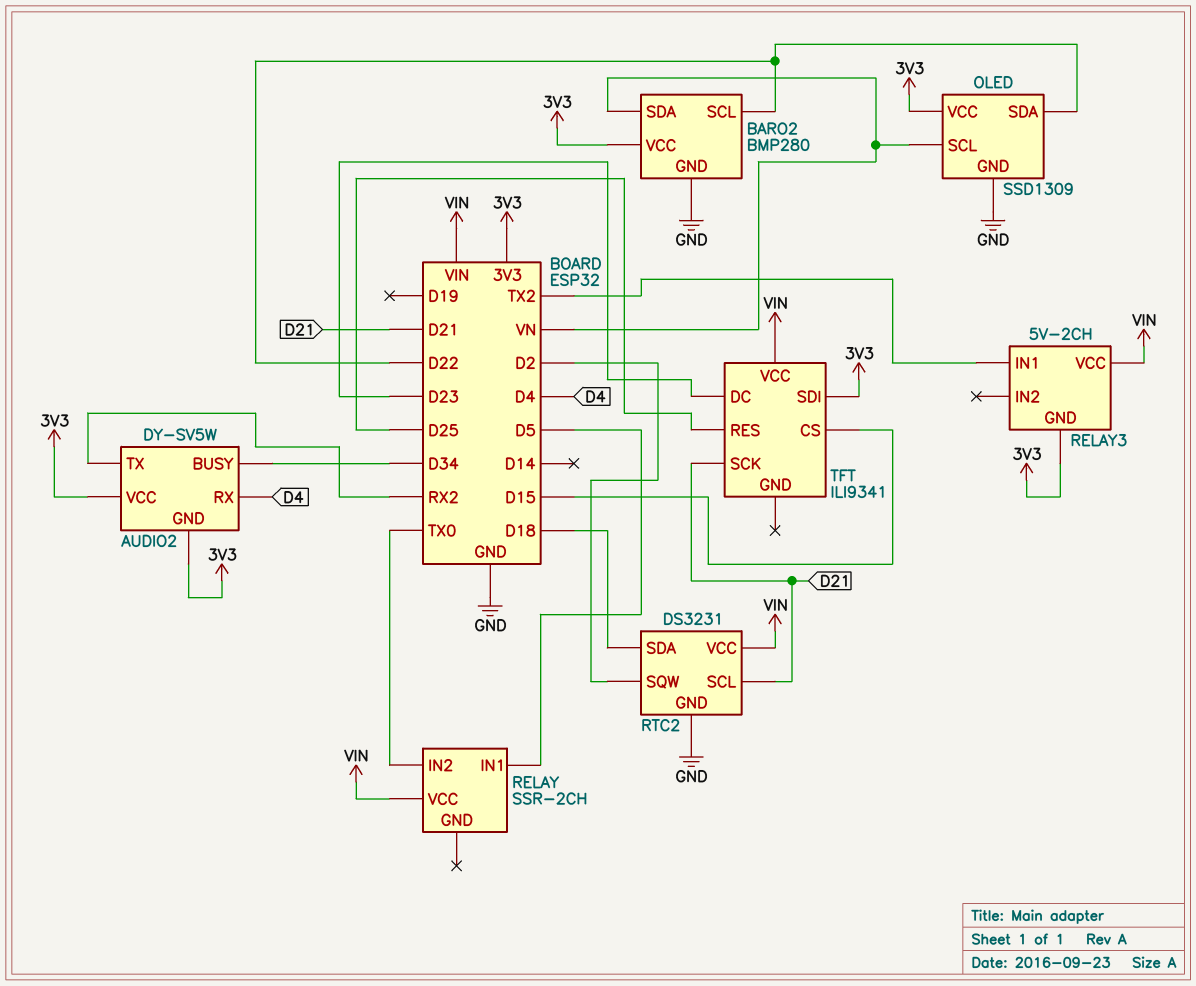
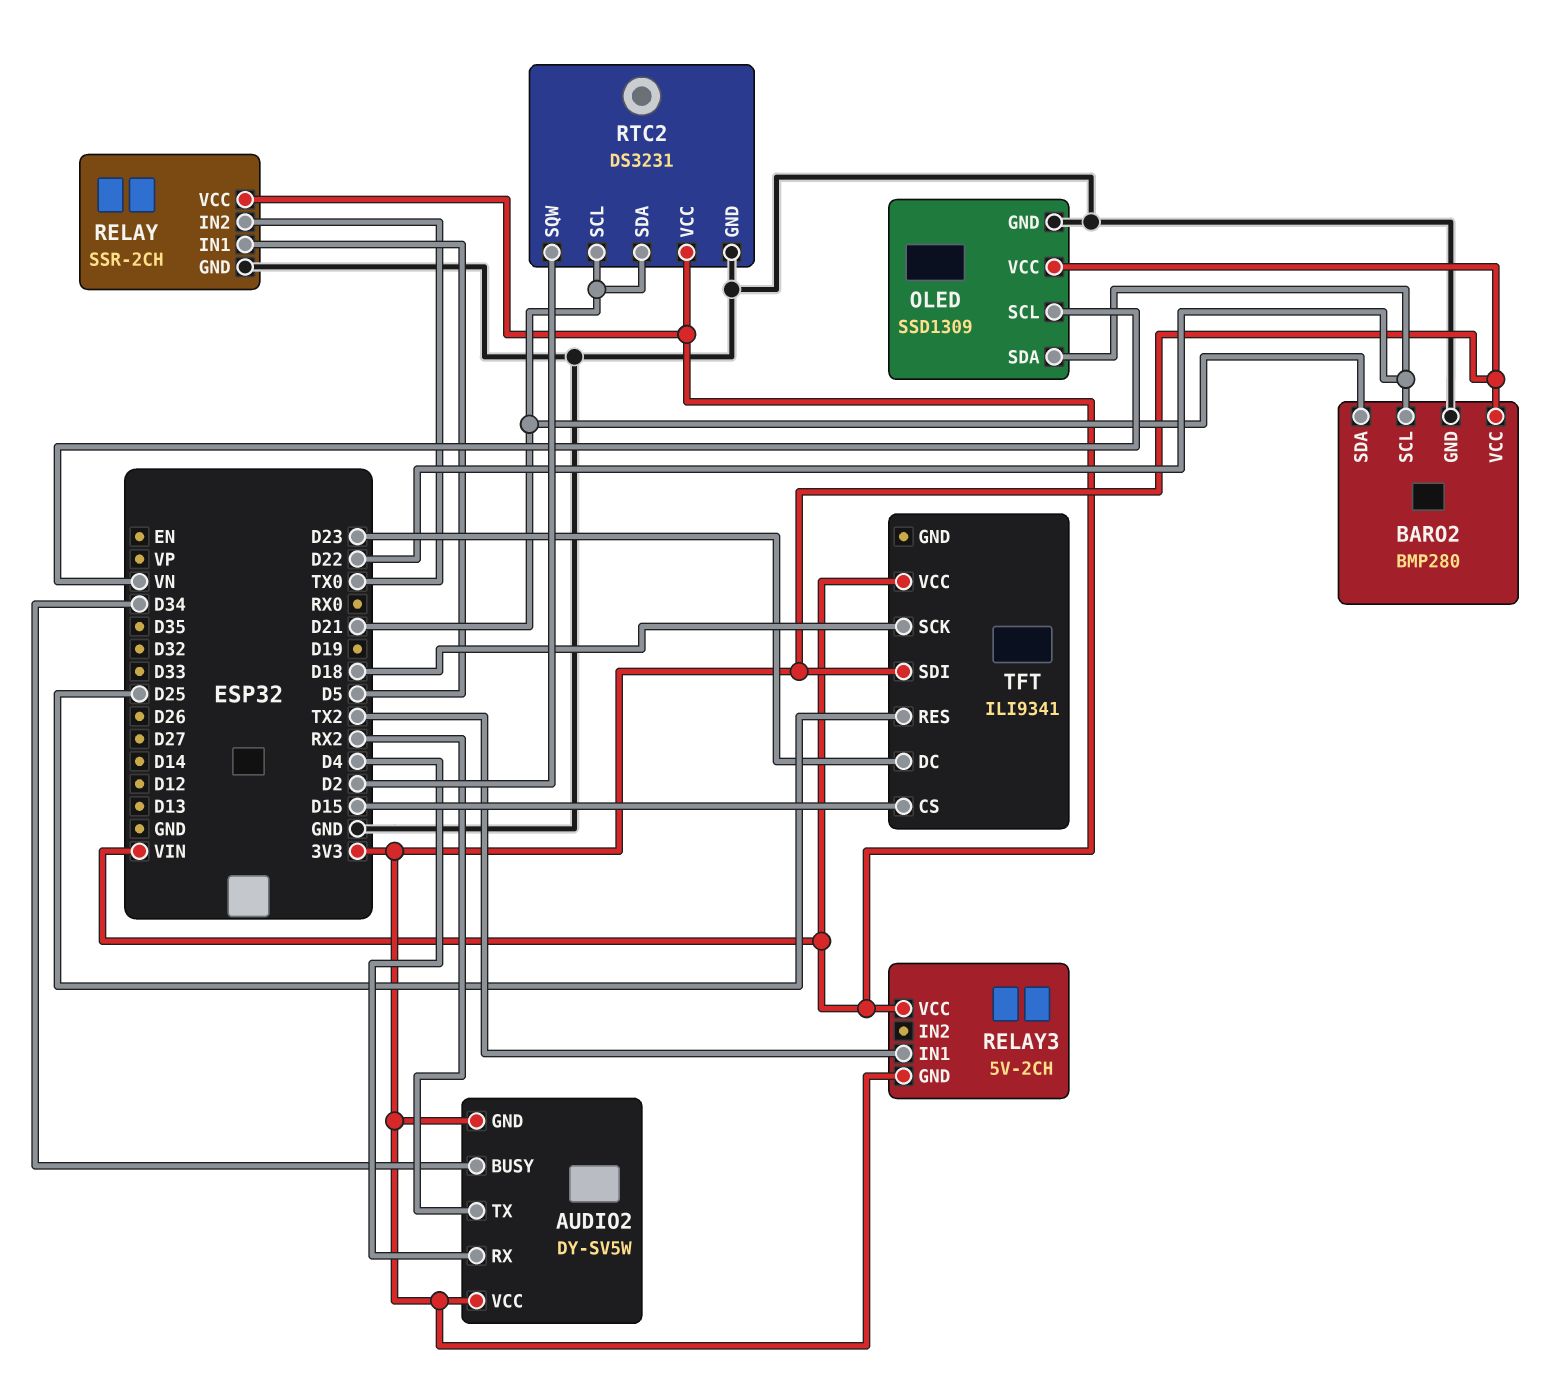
BARO2 pin SDA: VN -> D21
RELAY pin GND: none -> GND
RTC2 pin SDA: D18 -> D21
TFT pin SCK: D21 -> D18

